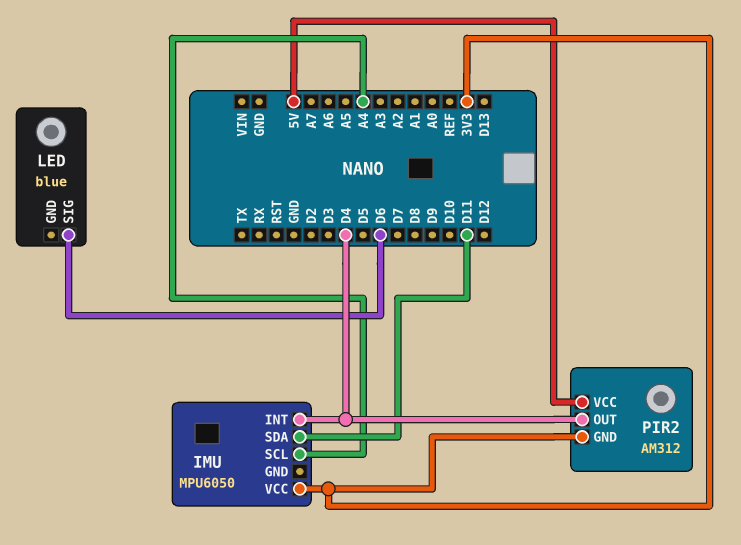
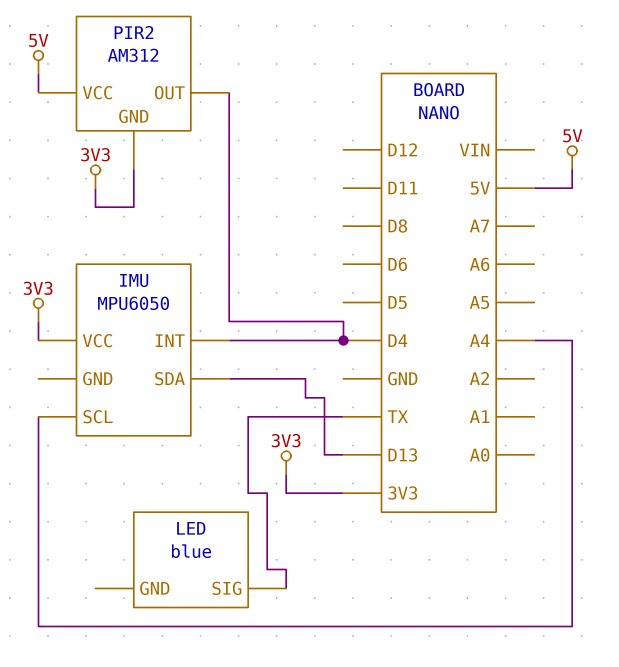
IMU pin SDA: D11 -> D13
LED pin SIG: D6 -> TX

